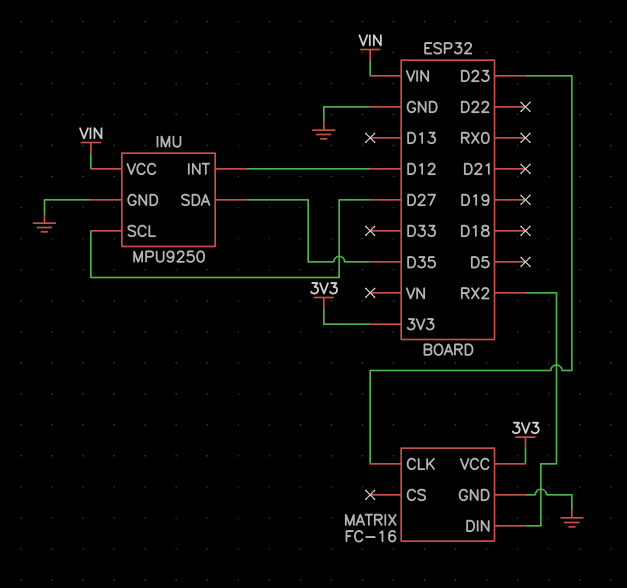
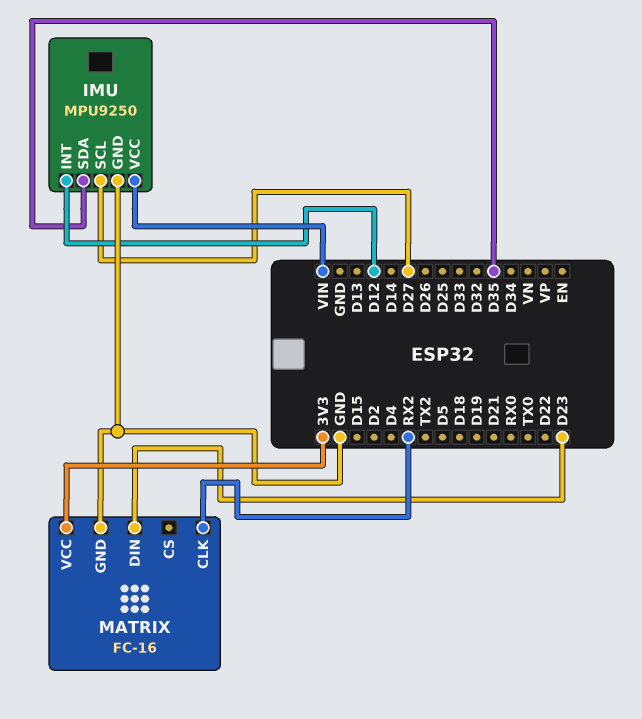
MATRIX pin CLK: D23 -> RX2
MATRIX pin DIN: RX2 -> D23

